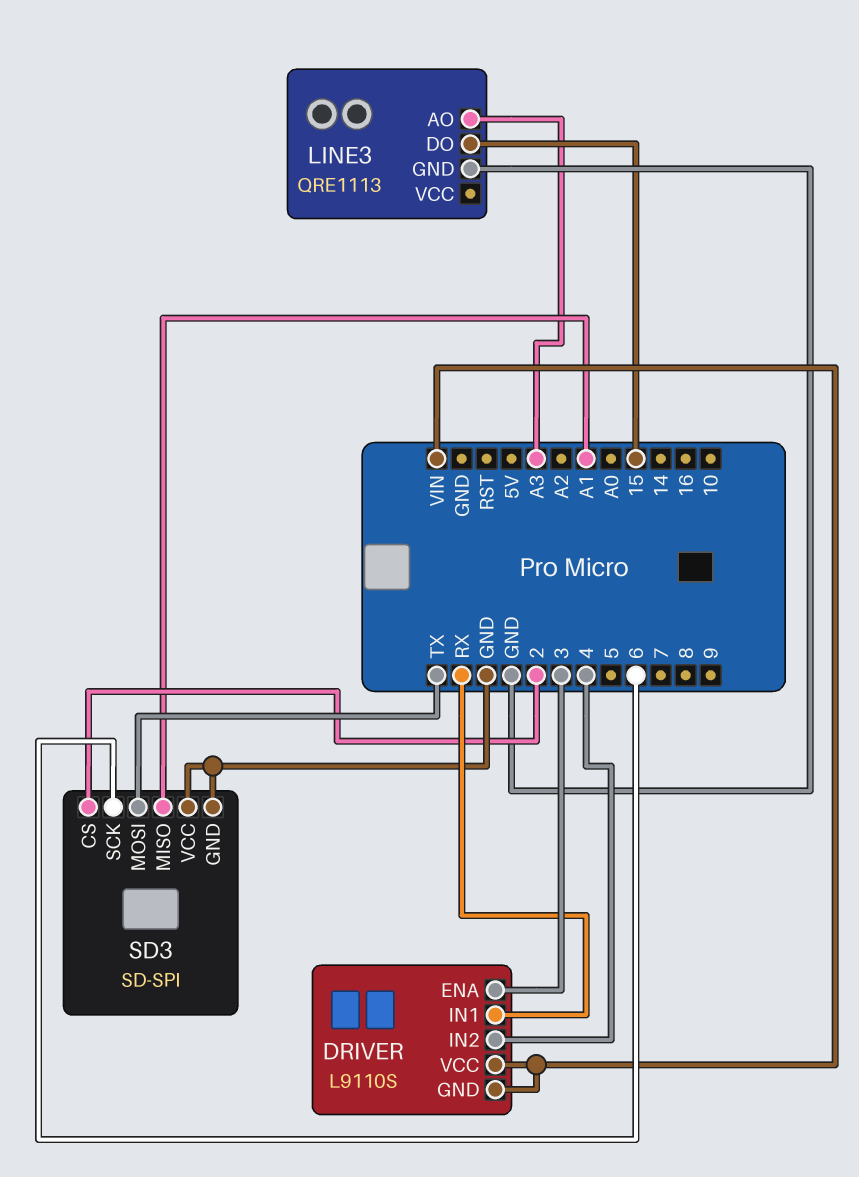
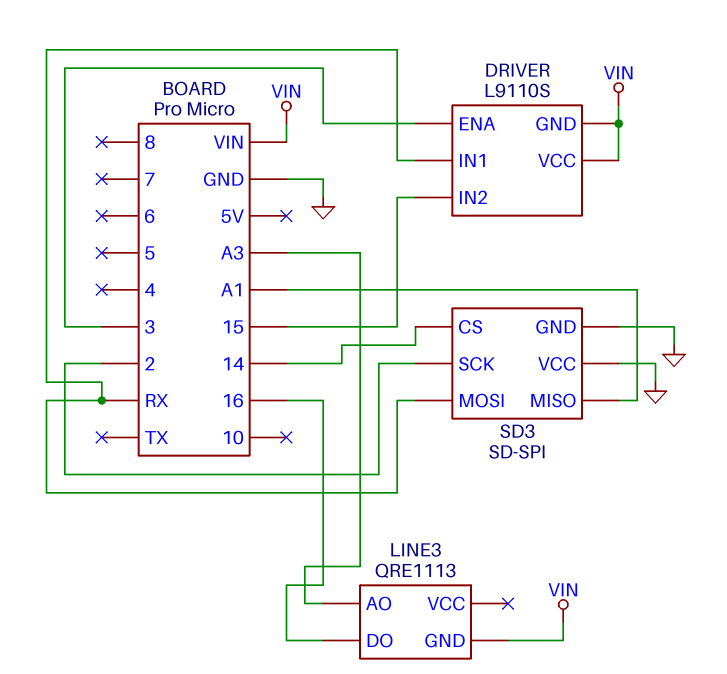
DRIVER pin IN2: 4 -> 15
LINE3 pin DO: 15 -> 16
LINE3 pin GND: GND -> VIN
SD3 pin CS: 2 -> 14
SD3 pin MOSI: TX -> RX
SD3 pin SCK: 6 -> 2

